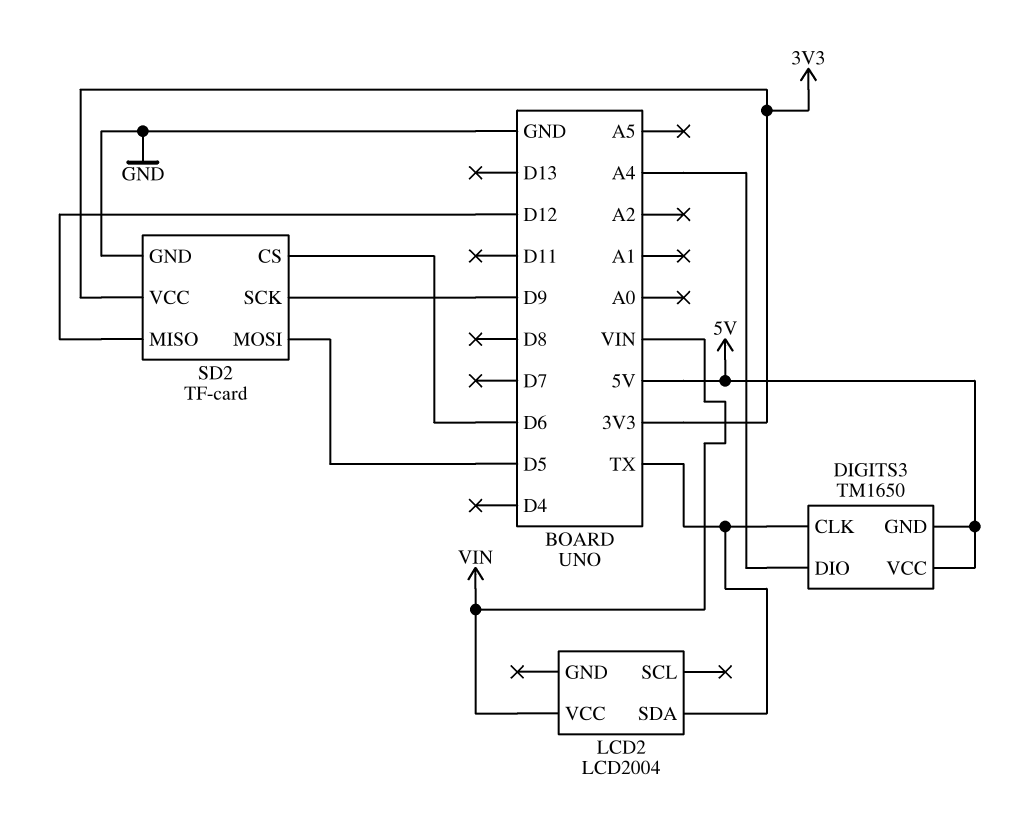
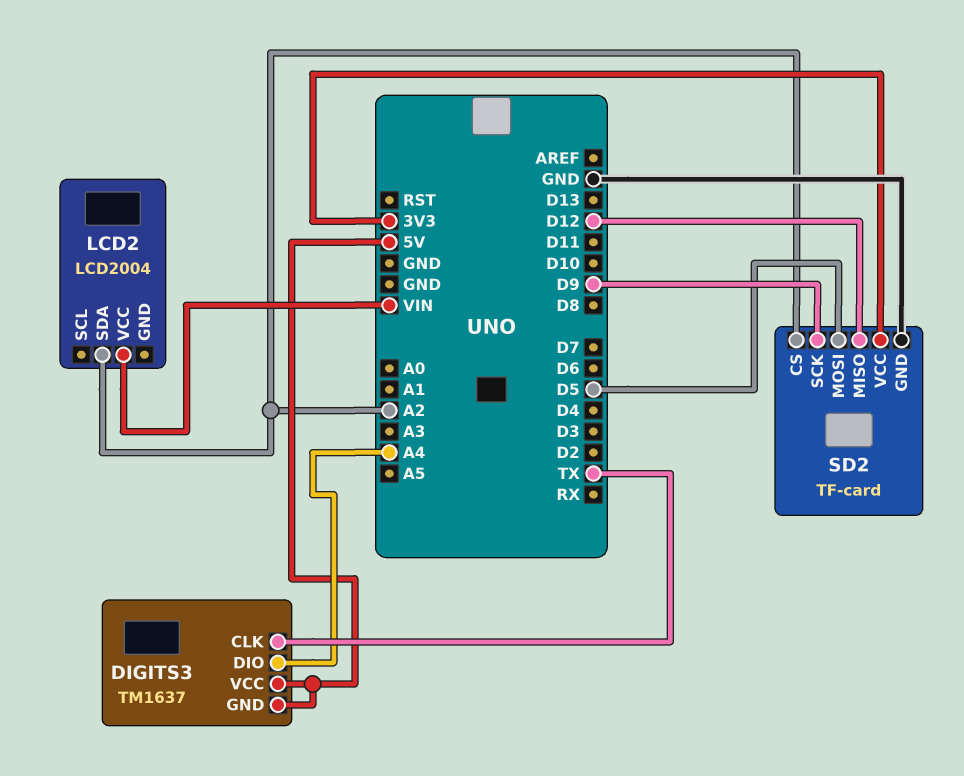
DIGITS3: TM1650 -> TM1637
LCD2 pin SDA: TX -> A2
SD2 pin CS: D6 -> A2

